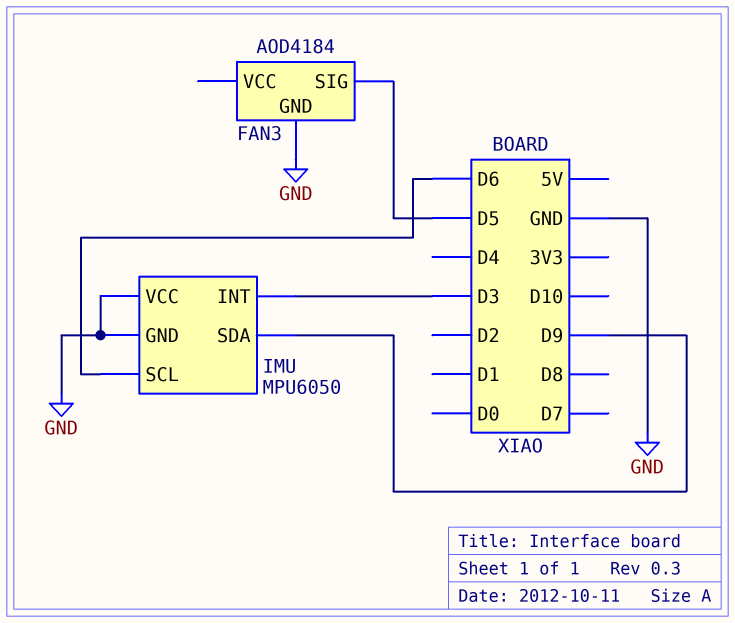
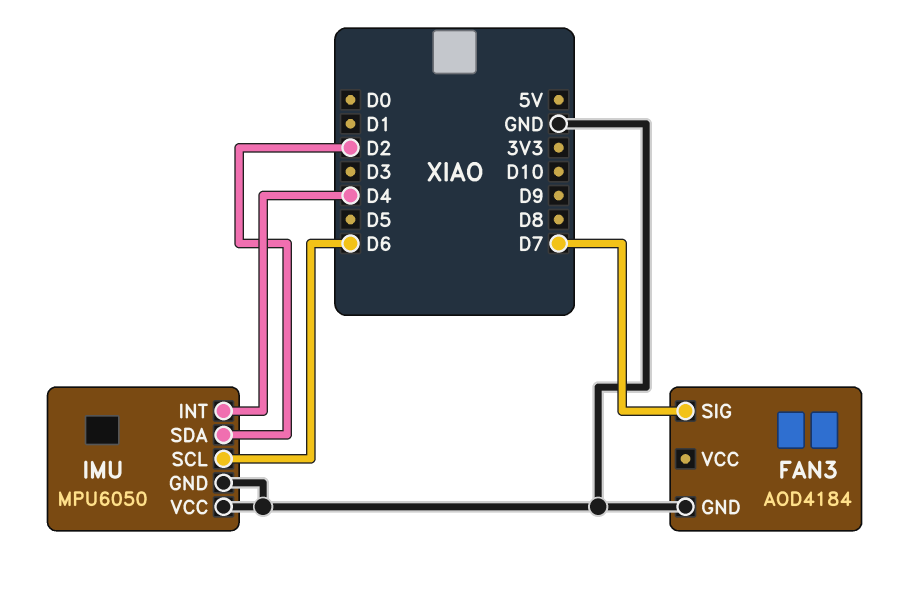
FAN3 pin SIG: D5 -> D7
IMU pin INT: D3 -> D4
IMU pin SDA: D9 -> D2

